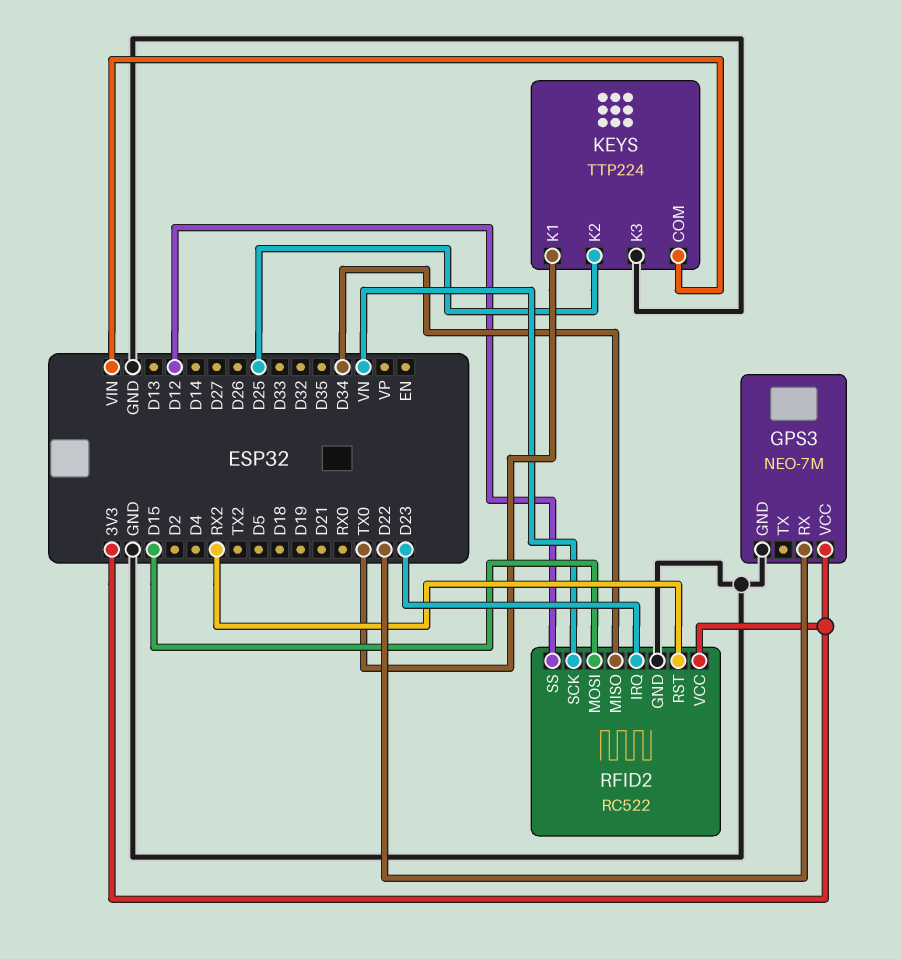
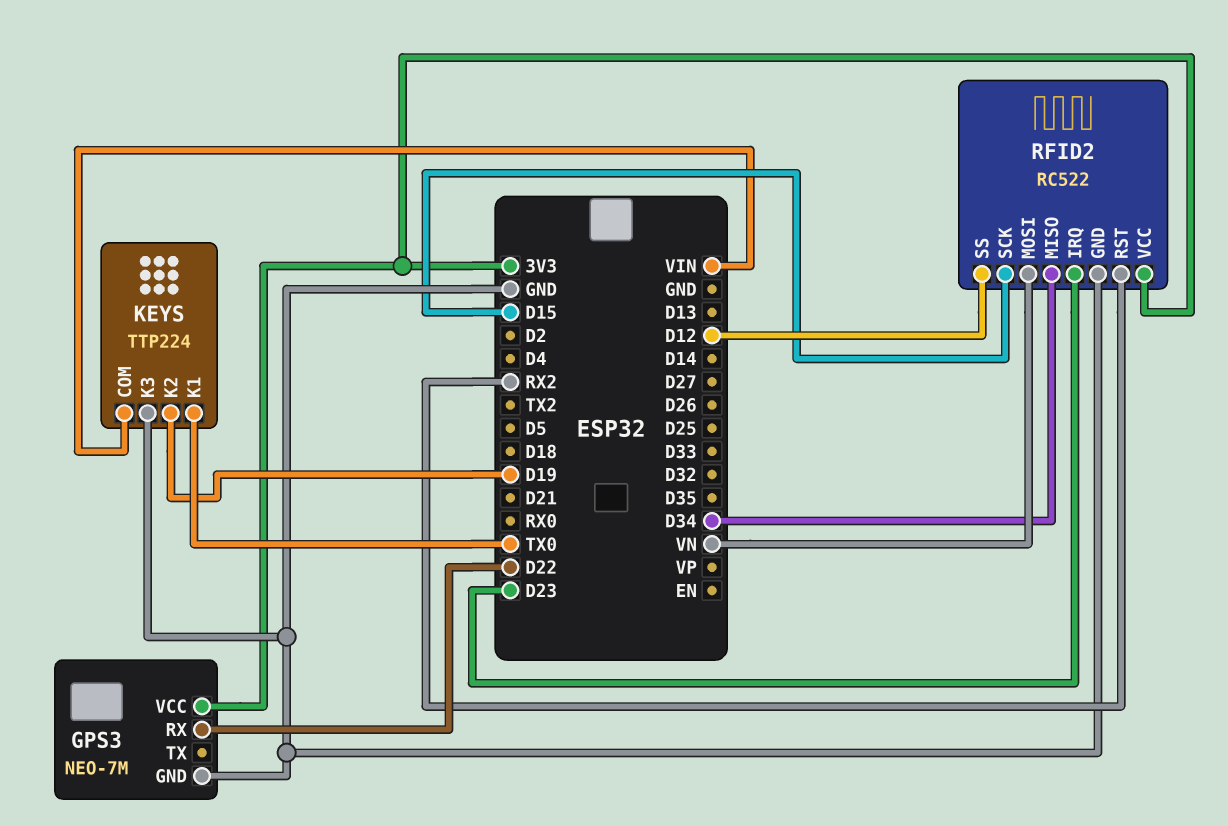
KEYS pin K2: D25 -> D19
RFID2 pin MOSI: D15 -> VN
RFID2 pin SCK: VN -> D15

